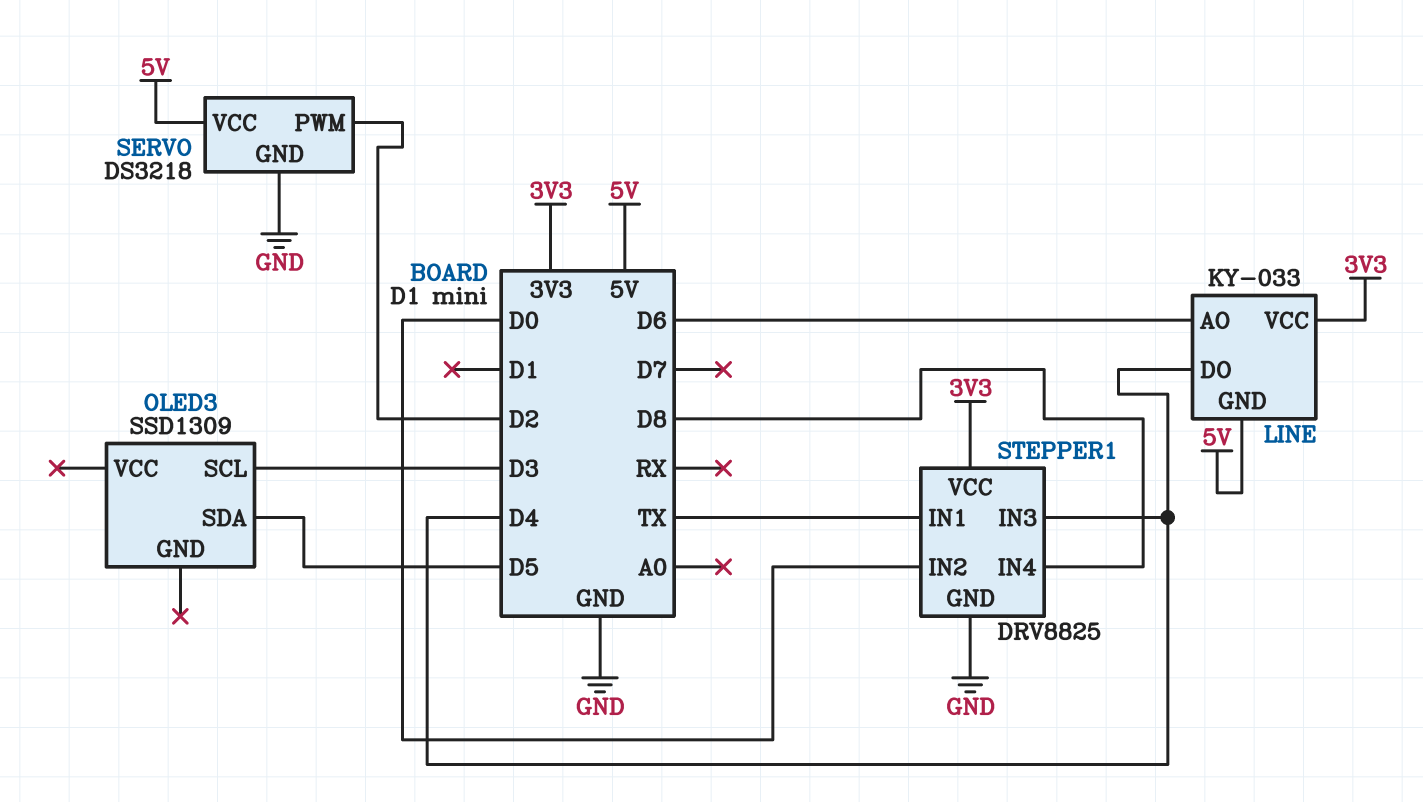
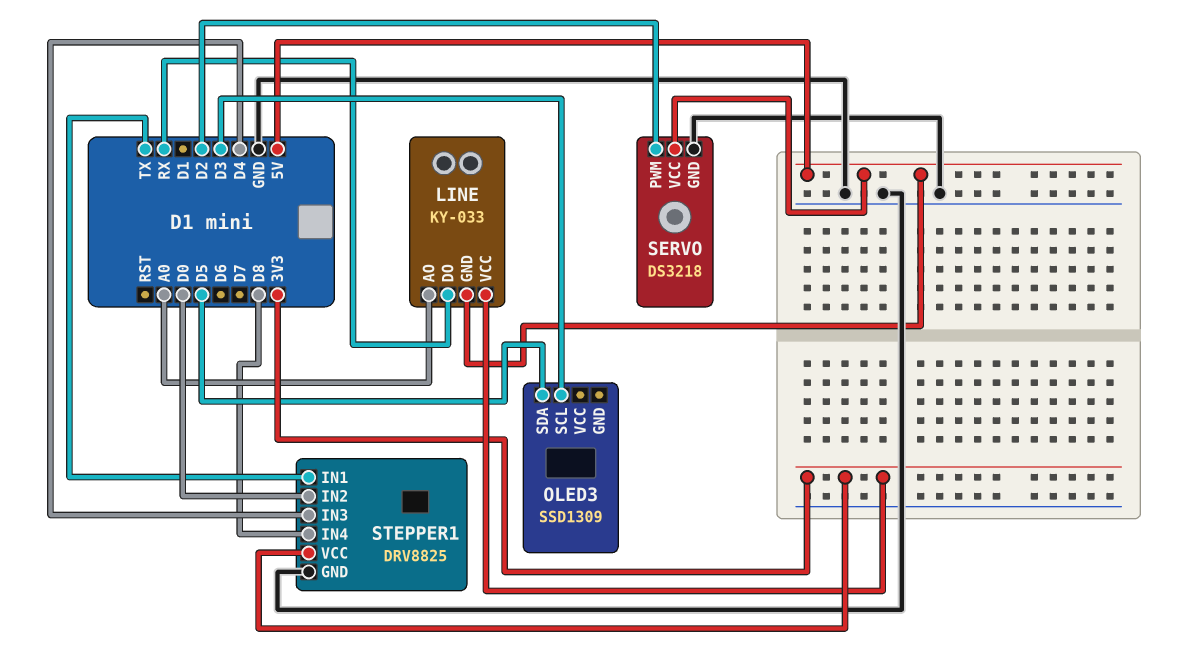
LINE pin AO: D6 -> A0
LINE pin DO: D4 -> RX

